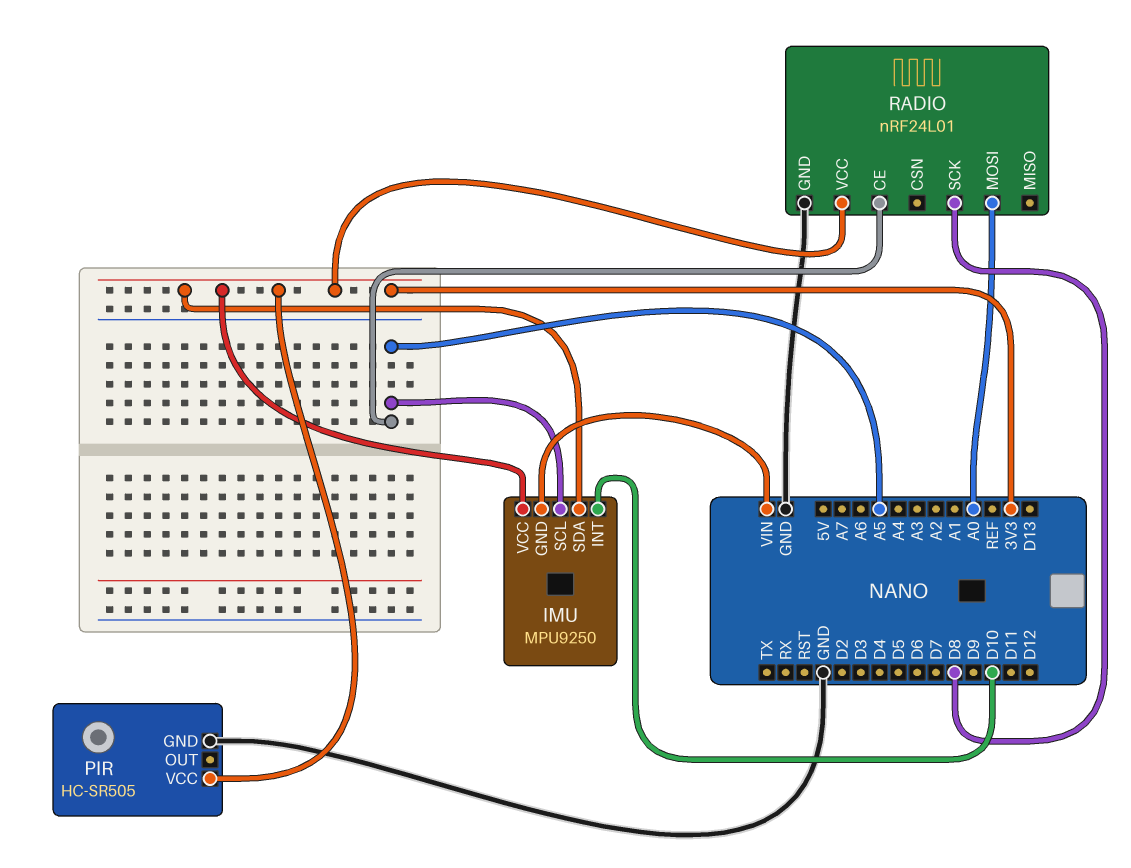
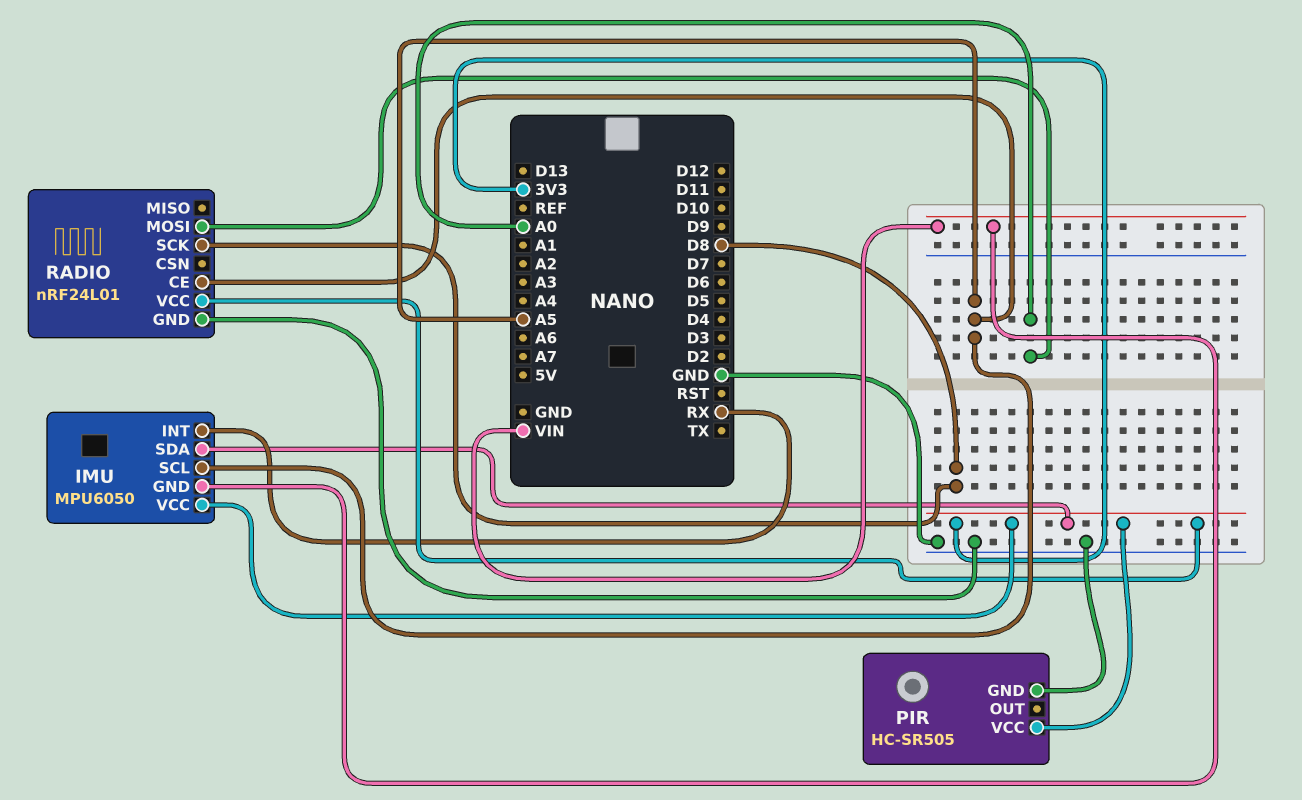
IMU: MPU9250 -> MPU6050
IMU pin INT: D10 -> RX

